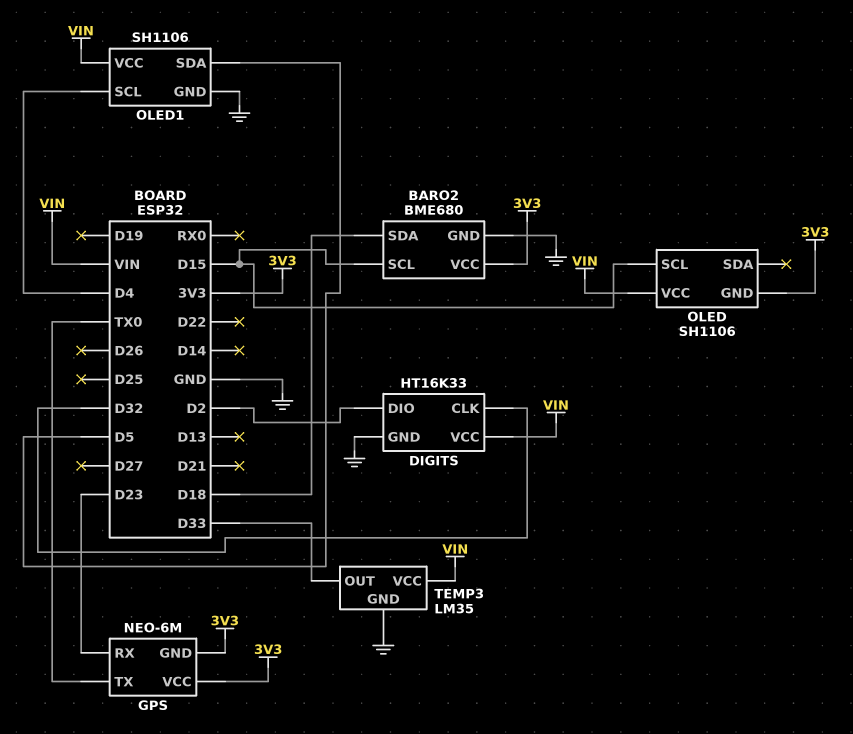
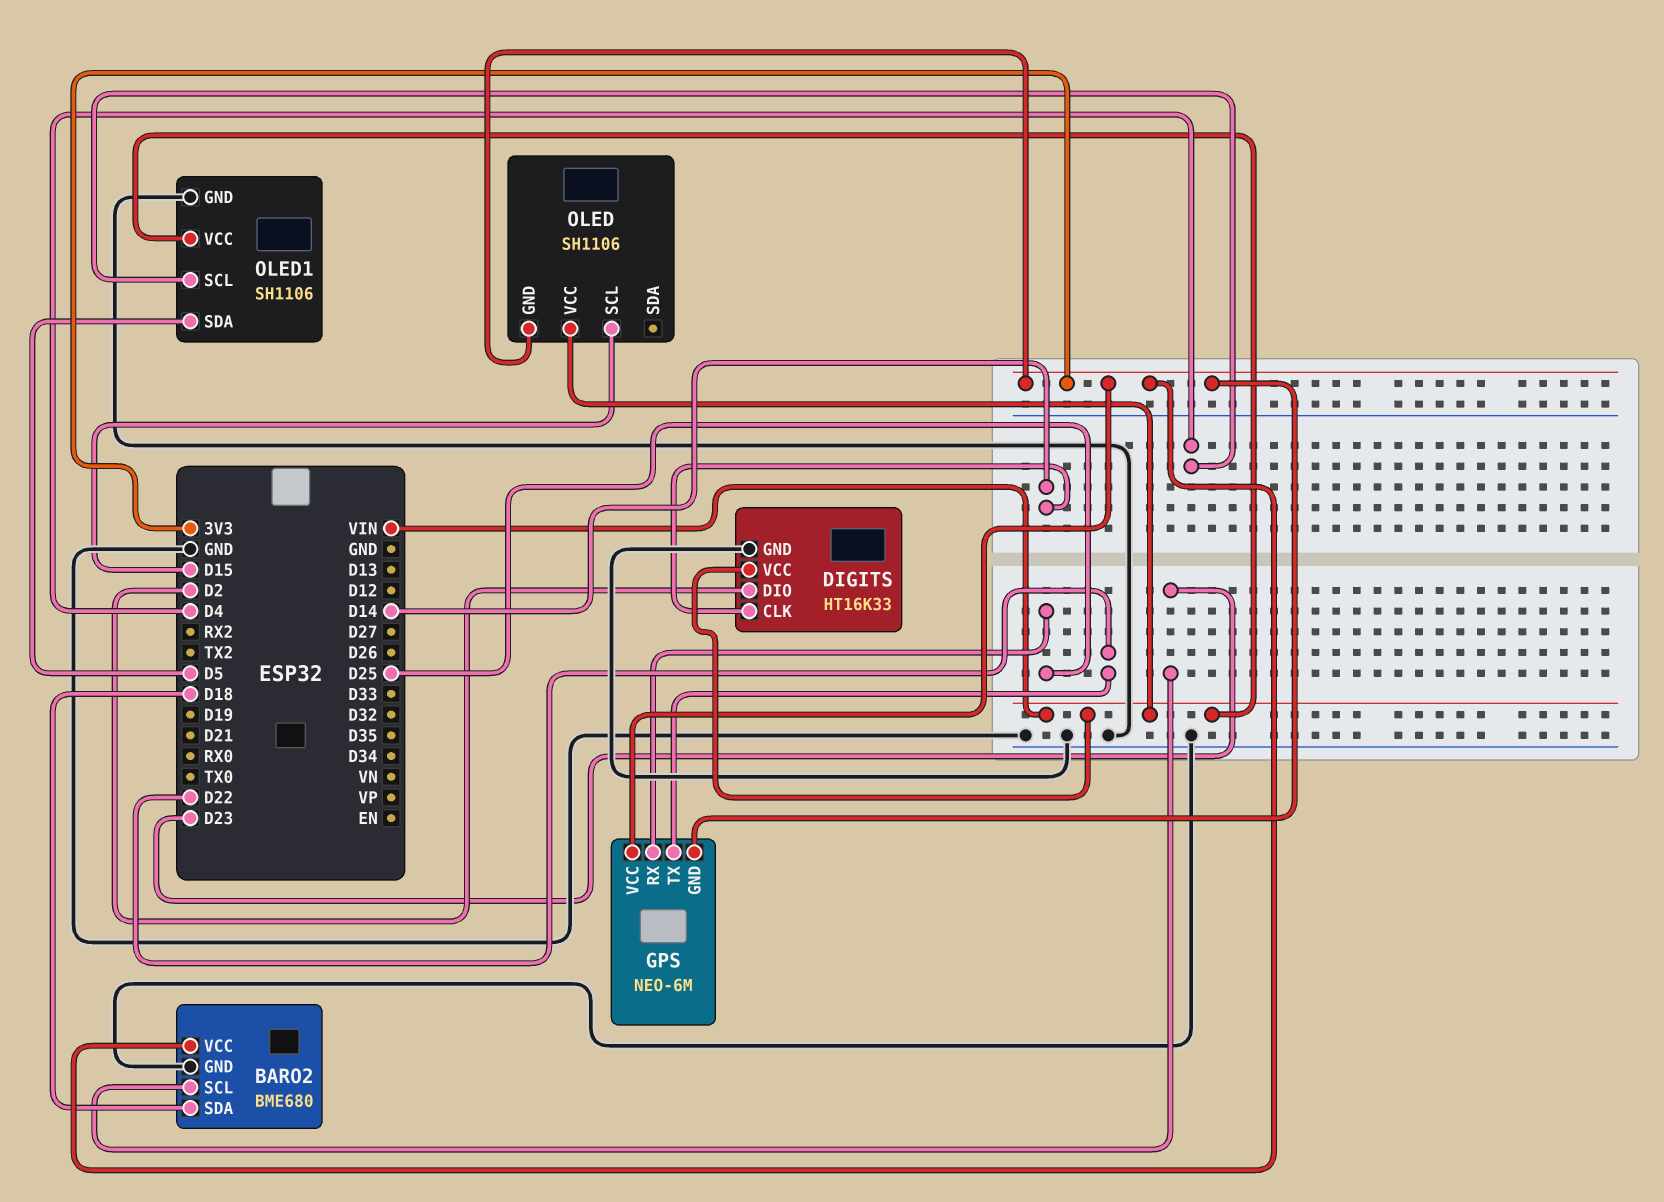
BARO2 pin SCL: D15 -> D23
DIGITS pin CLK: D32 -> D14
GPS pin RX: D23 -> D25
GPS pin TX: TX0 -> D22
TEMP3: LM35 -> none
TEMP3 pin GND: GND -> none
TEMP3 pin OUT: D33 -> none
TEMP3 pin VCC: VIN -> none

